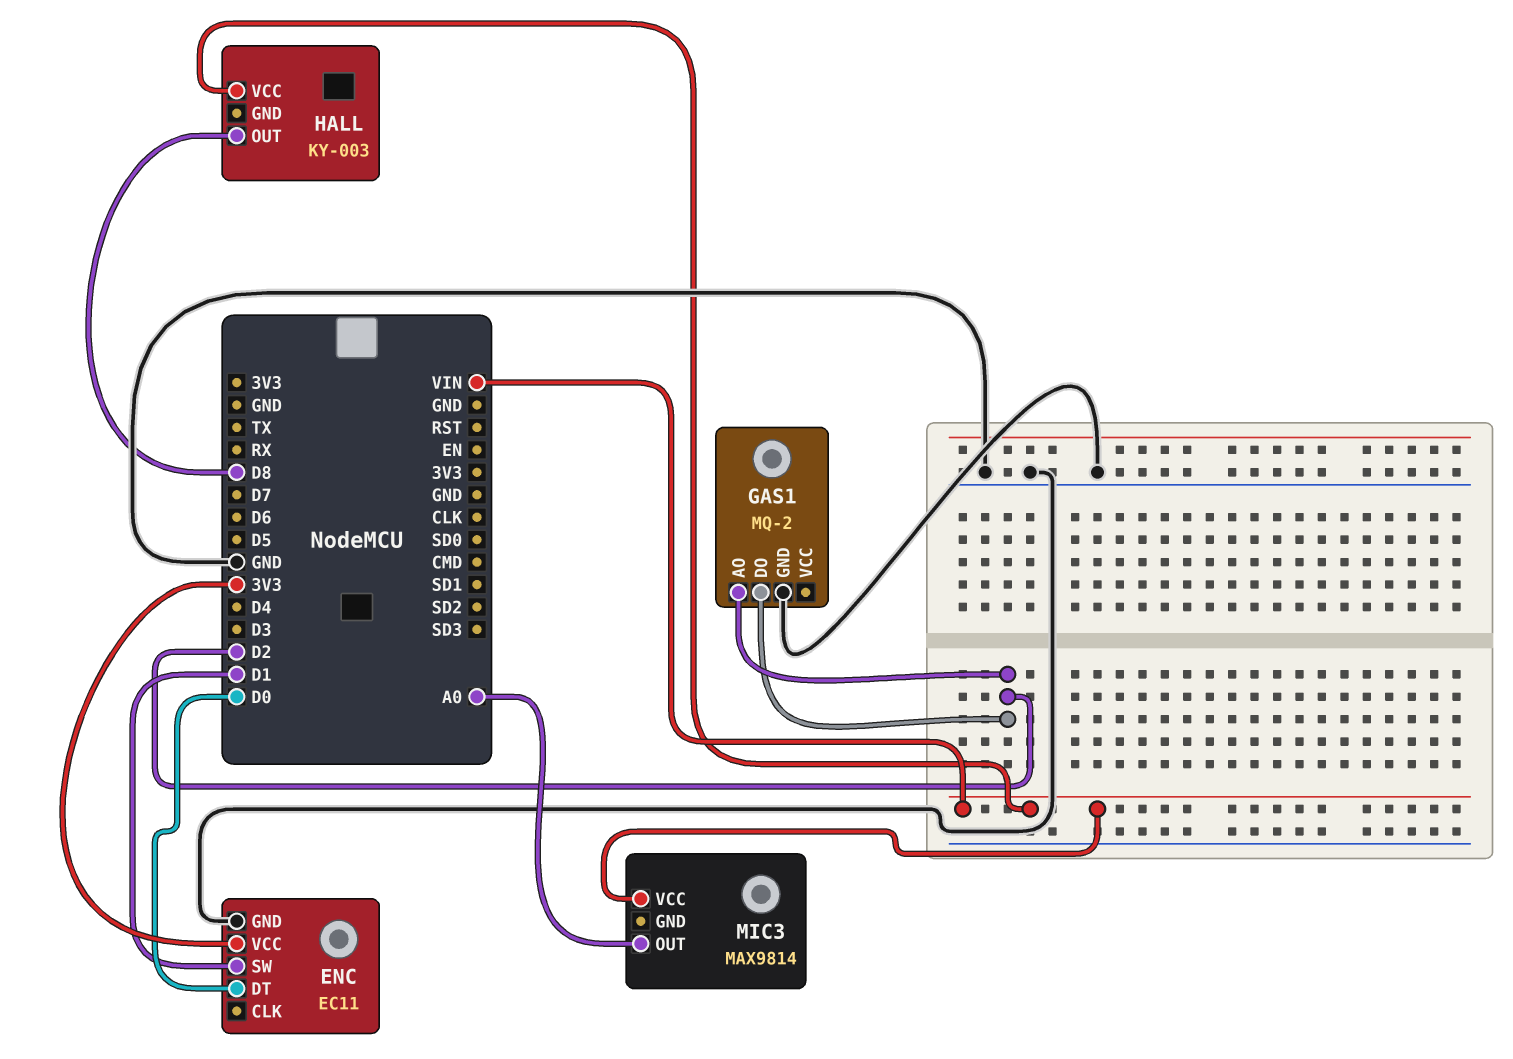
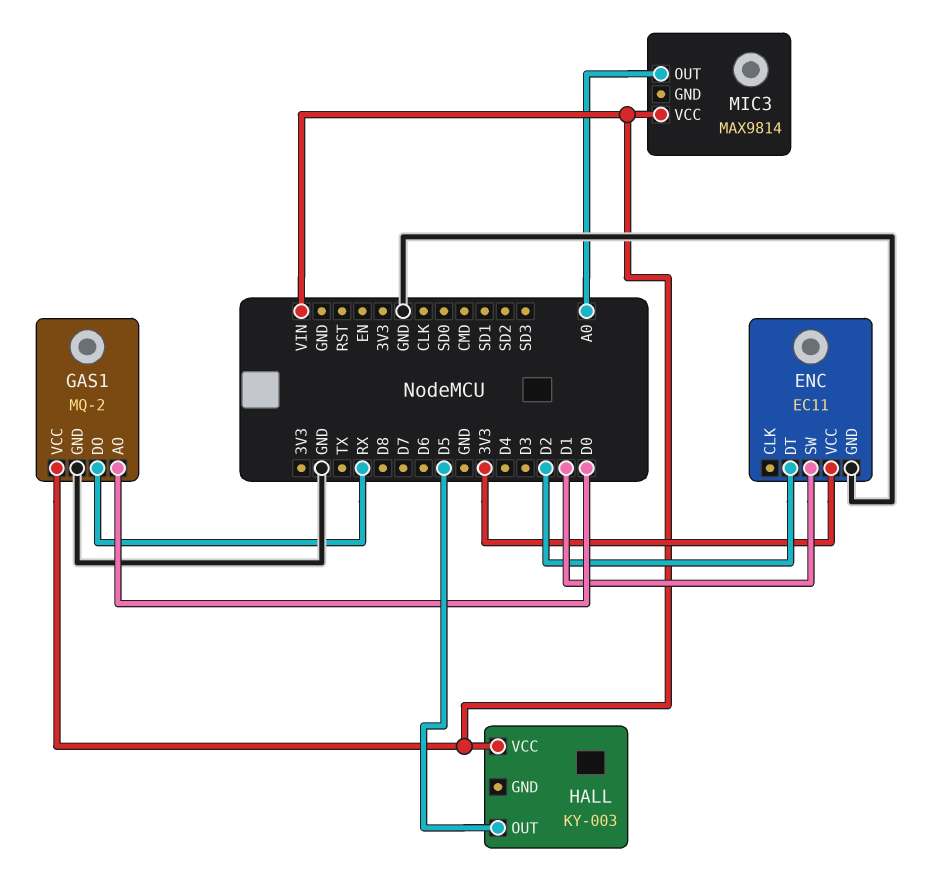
ENC pin DT: D0 -> D2
GAS1 pin AO: D2 -> D0
GAS1 pin DO: D2 -> RX
GAS1 pin VCC: none -> VIN
HALL pin OUT: D8 -> D5

